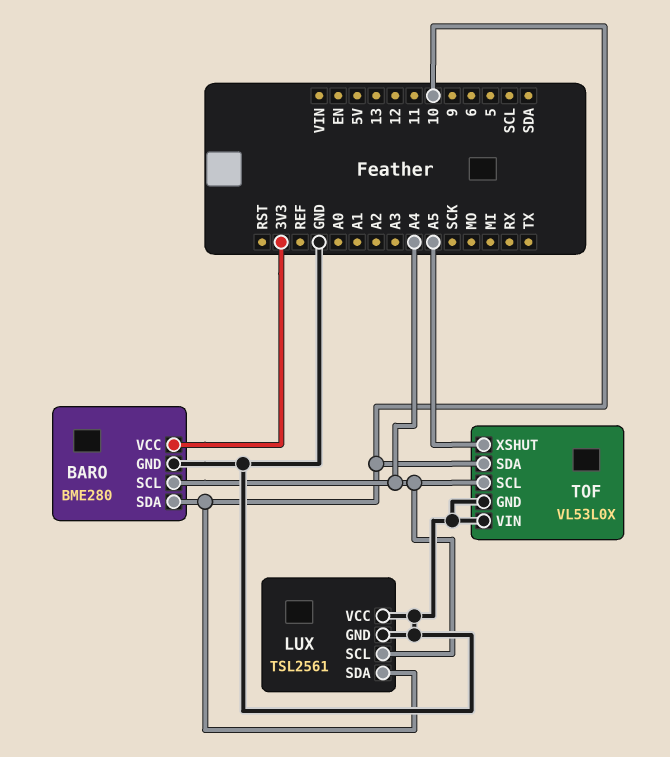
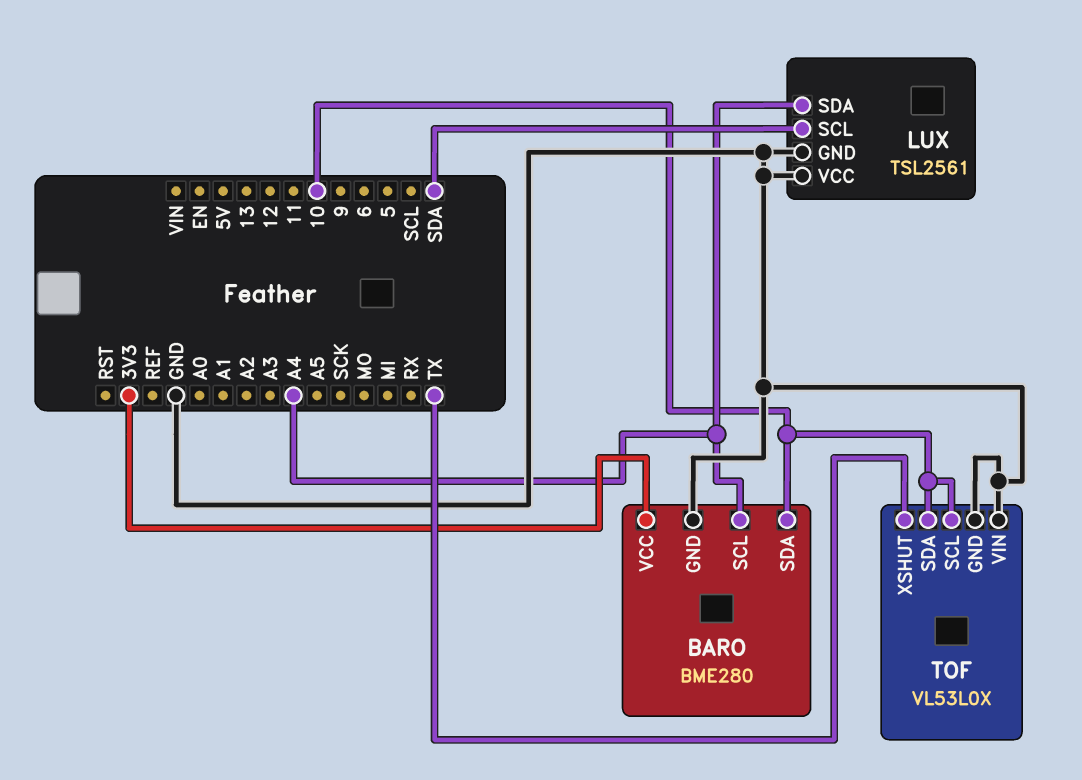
LUX pin SCL: A4 -> SDA
LUX pin SDA: 10 -> A4
TOF pin SCL: A4 -> 10
TOF pin XSHUT: A5 -> TX

